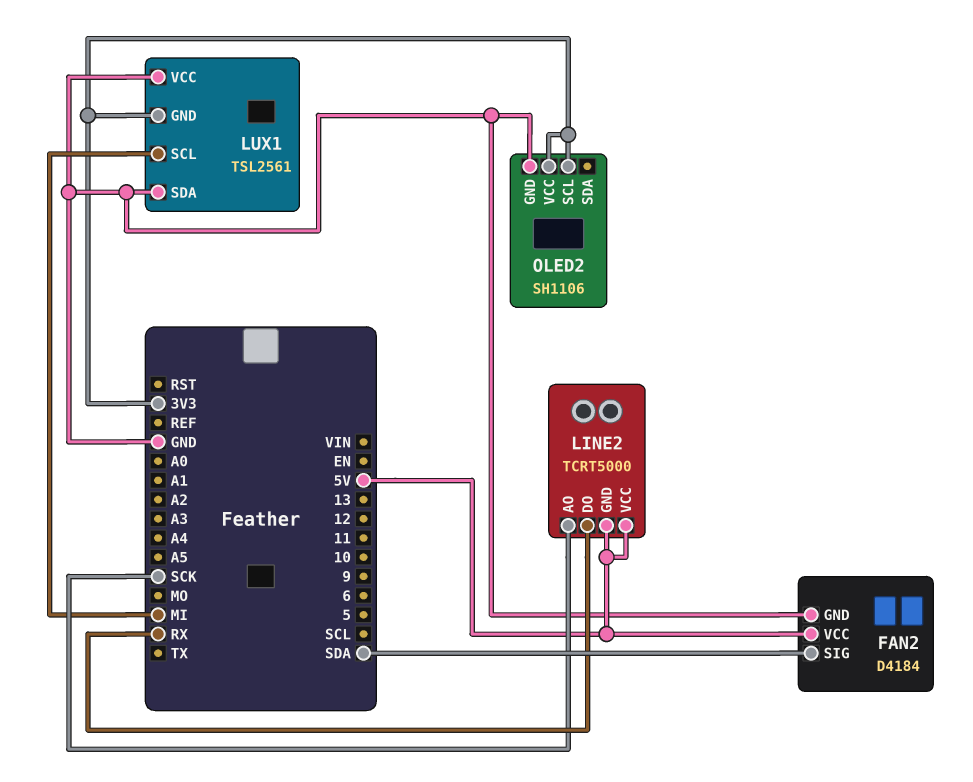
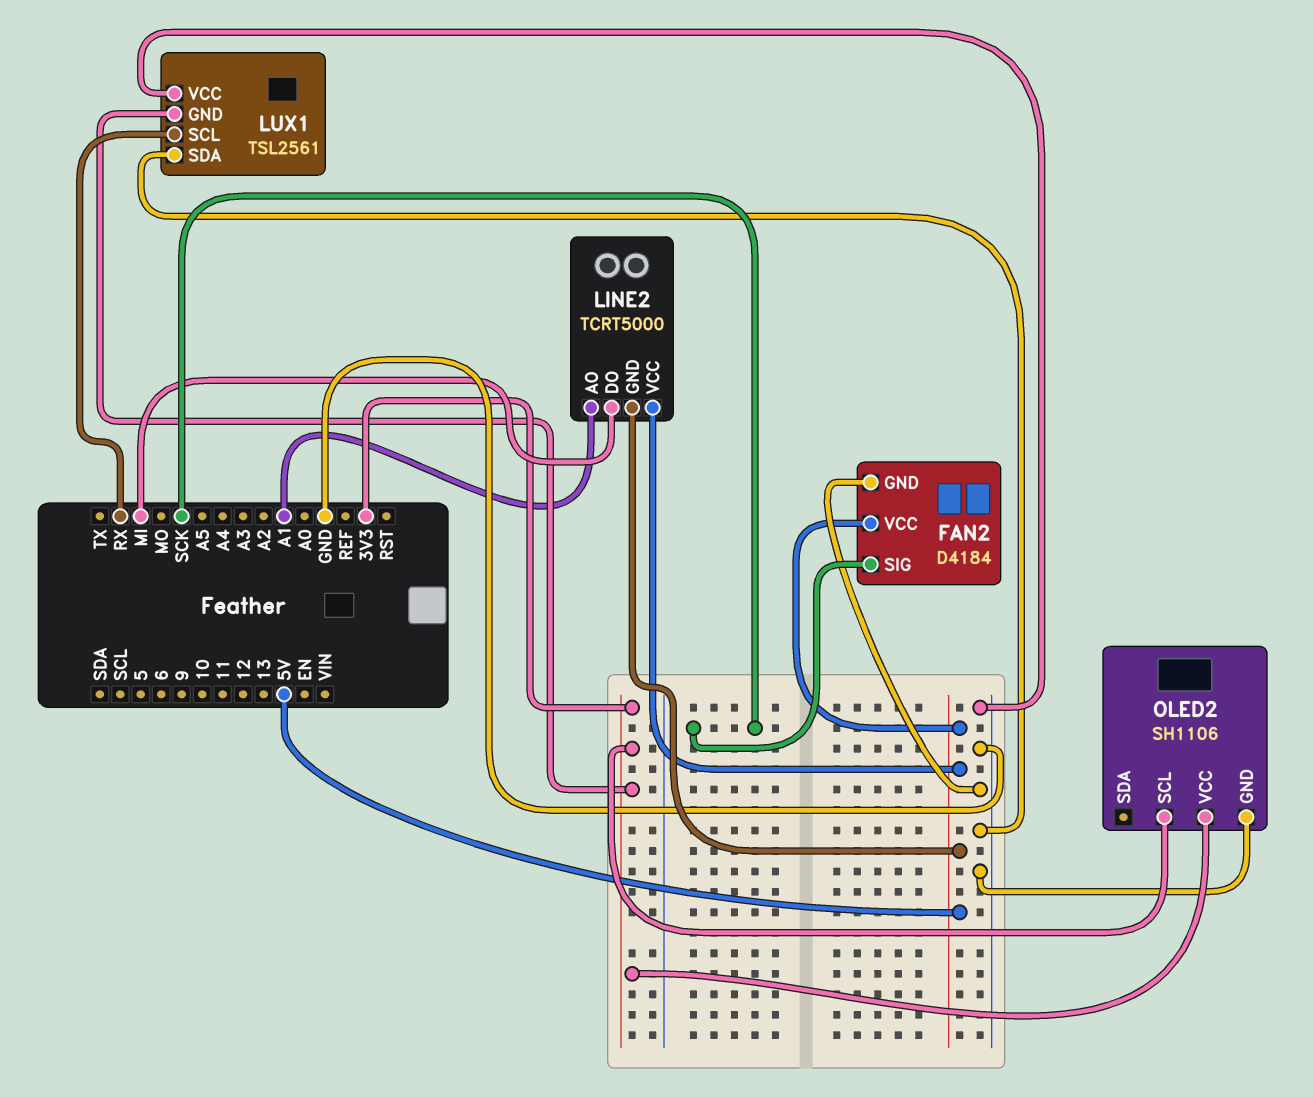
FAN2 pin SIG: SDA -> SCK
LINE2 pin AO: SCK -> A1
LINE2 pin DO: RX -> MI
LUX1 pin SCL: MI -> RX

